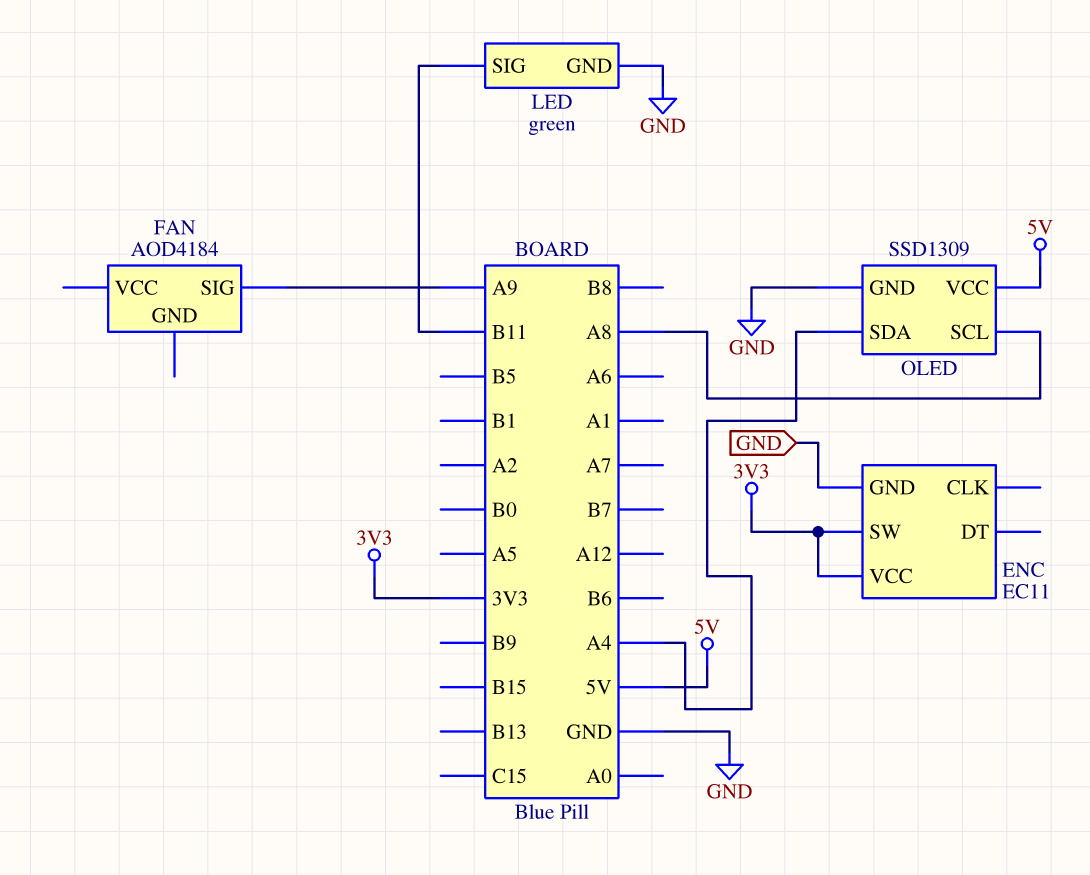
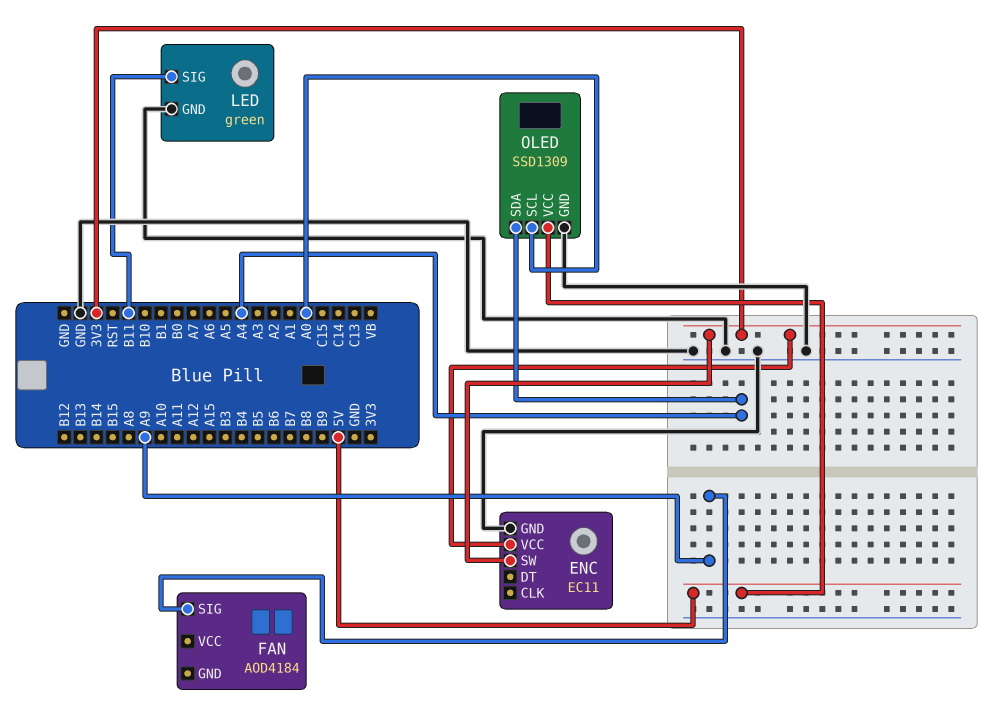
OLED pin SCL: A8 -> A0

